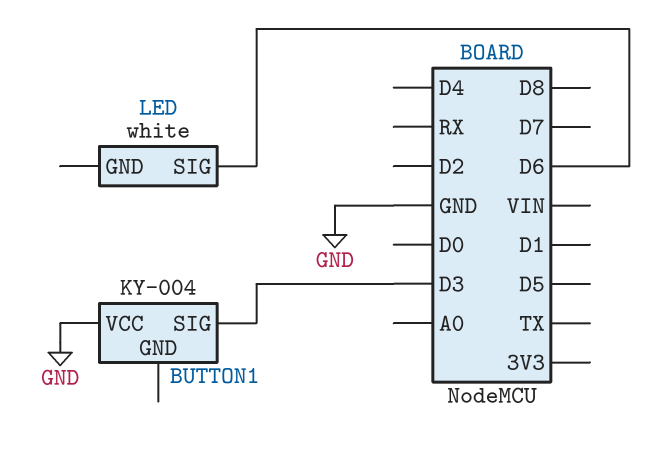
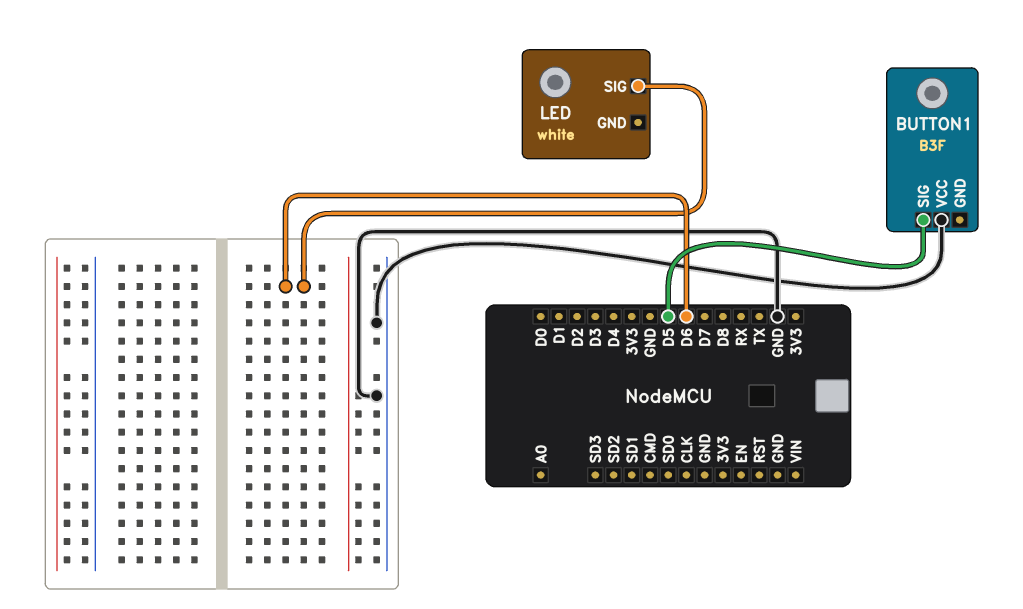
BUTTON1: KY-004 -> B3F
BUTTON1 pin SIG: D3 -> D5

